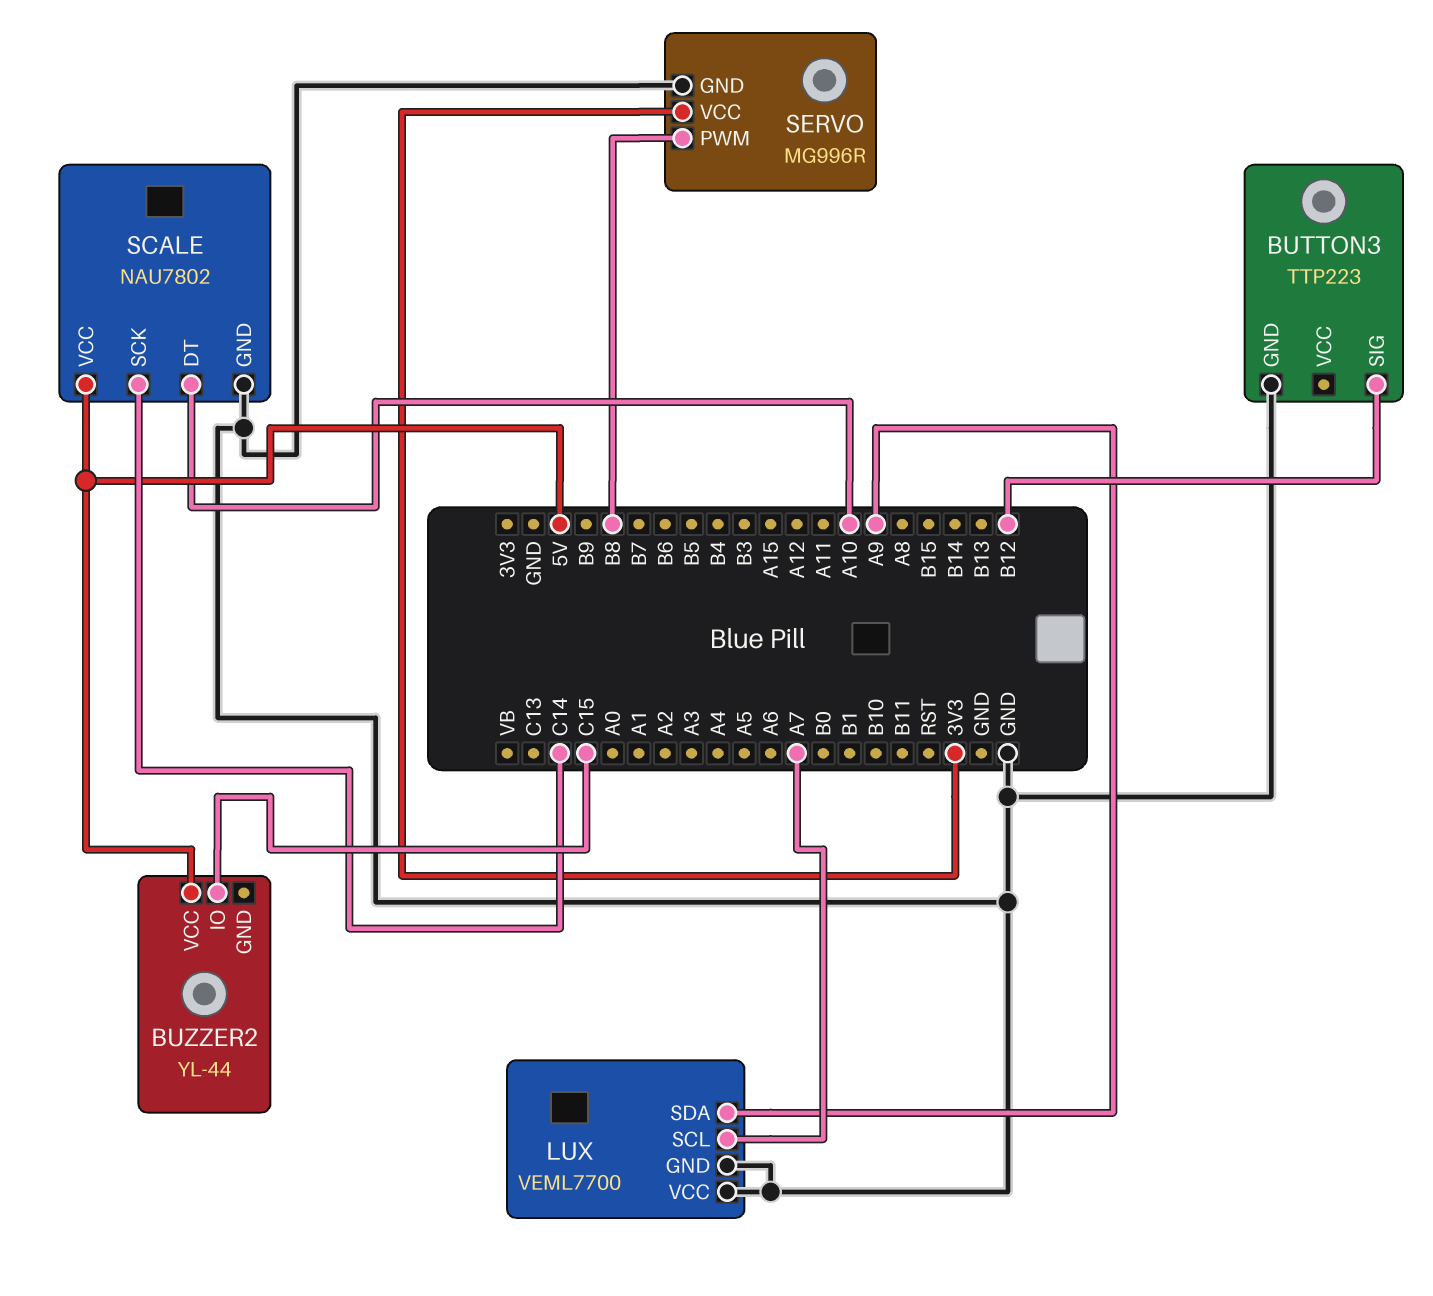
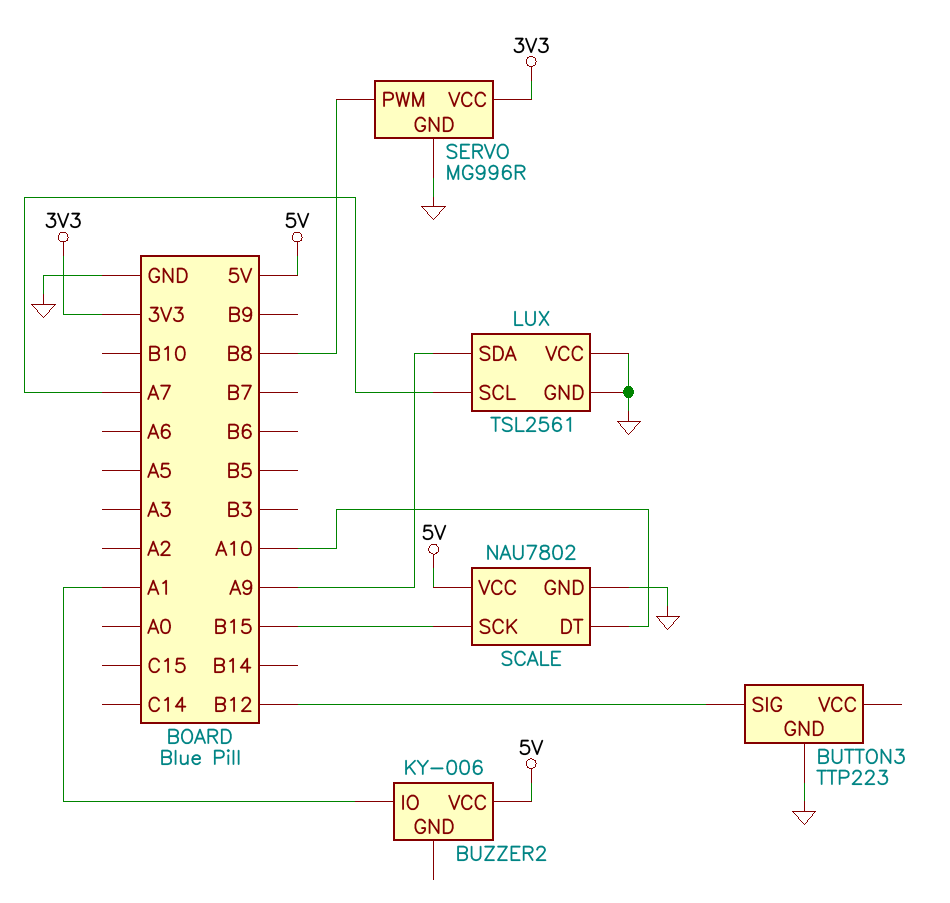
BUZZER2: YL-44 -> KY-006
BUZZER2 pin IO: C15 -> A1
LUX: VEML7700 -> TSL2561
SCALE pin SCK: C14 -> B15

